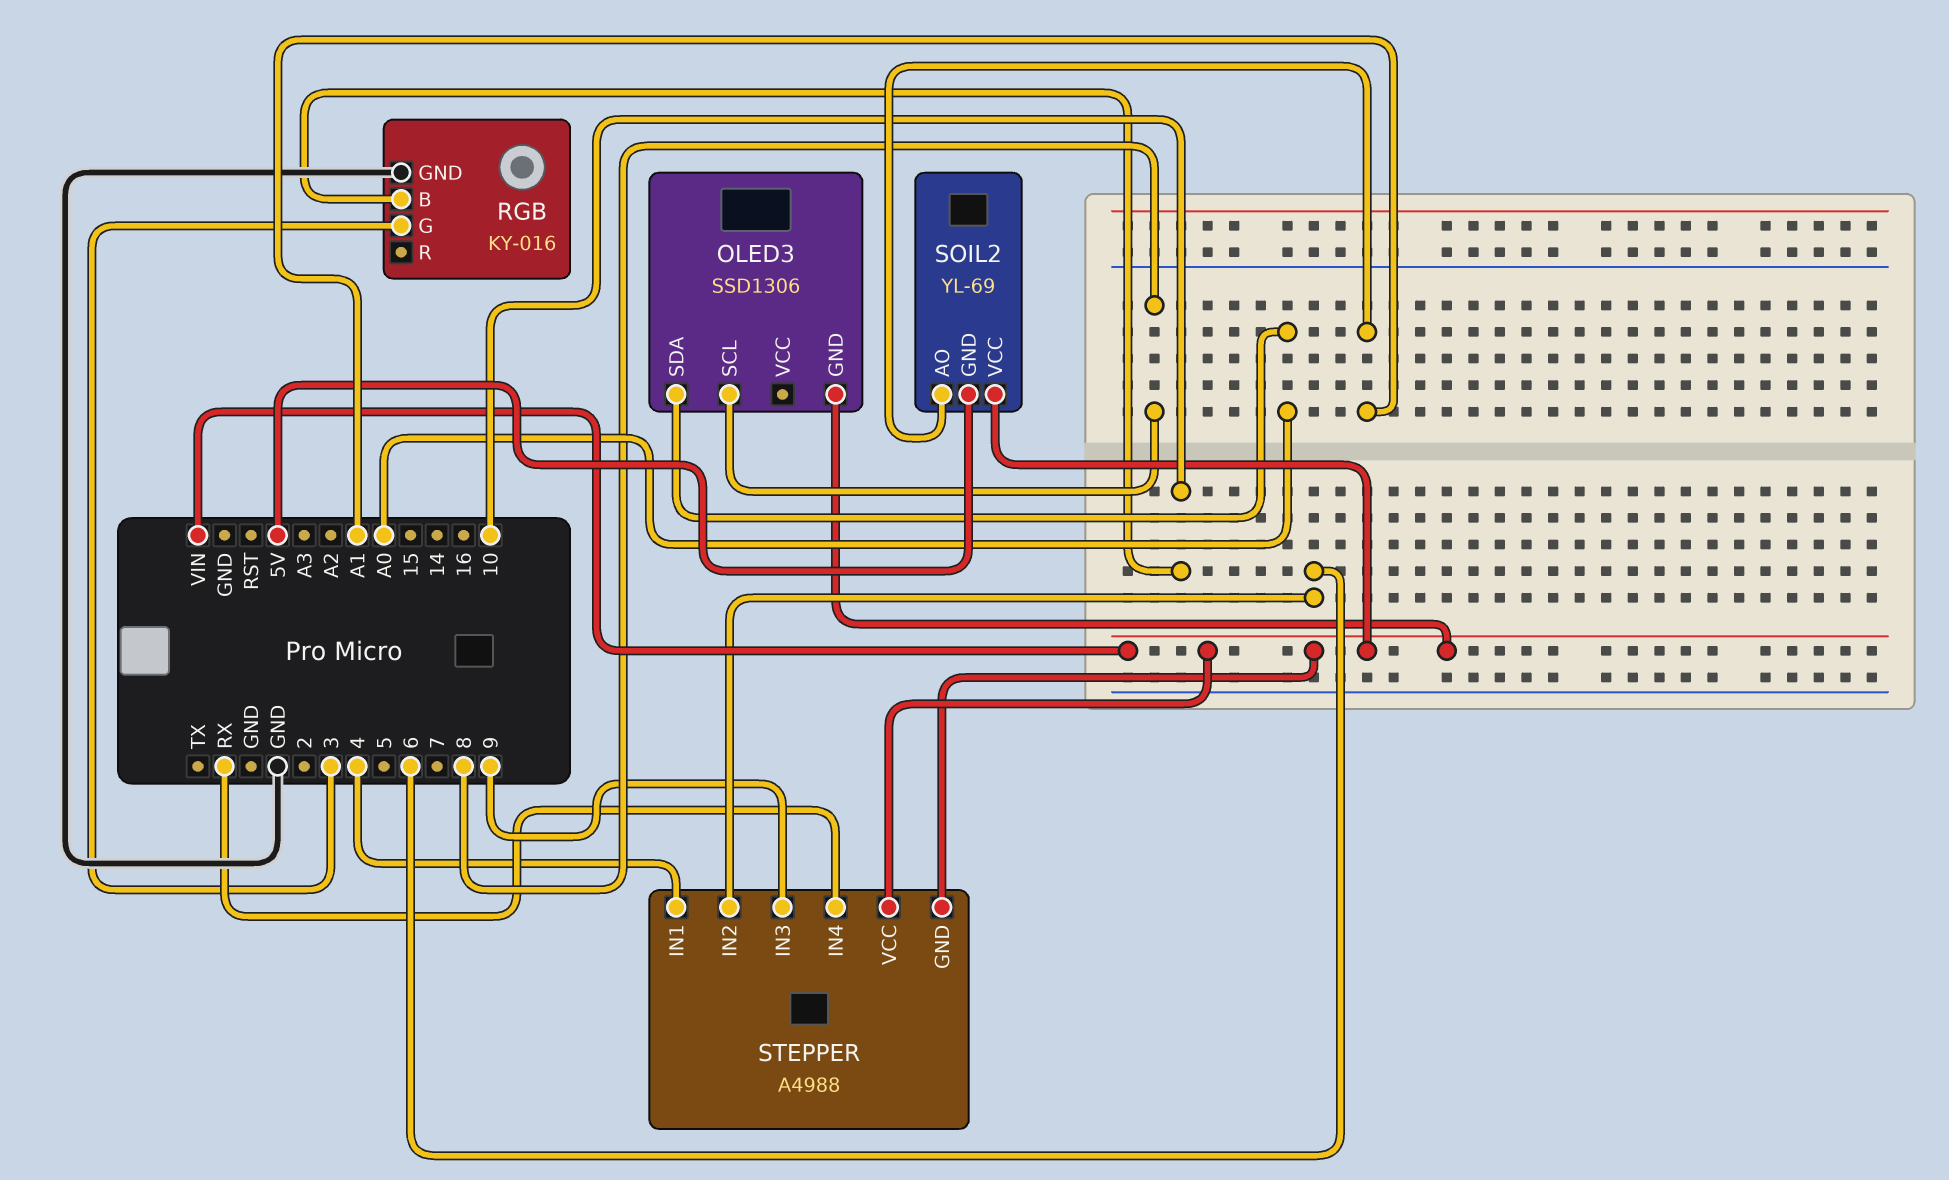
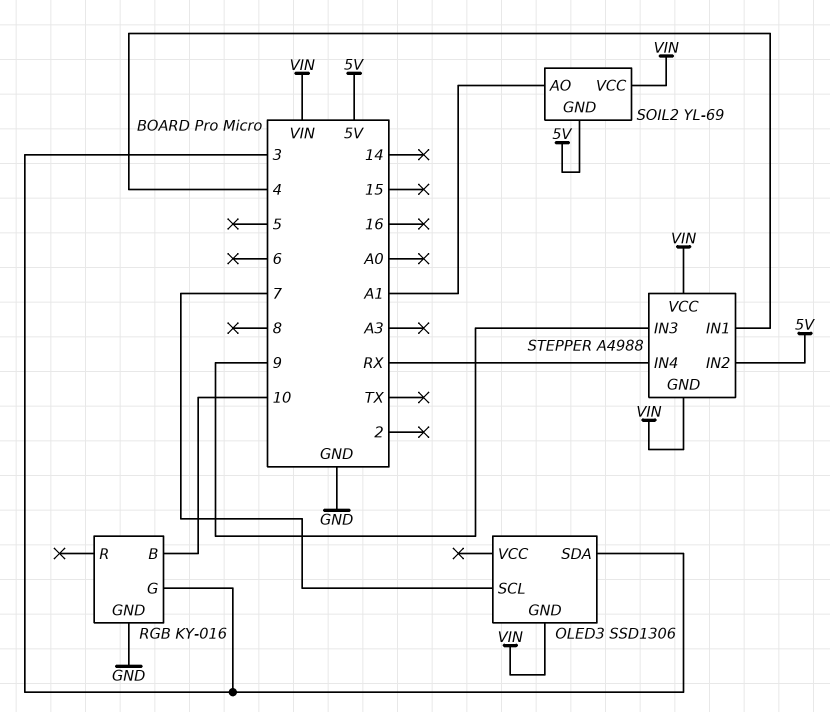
OLED3 pin SCL: 8 -> 7
OLED3 pin SDA: A0 -> 3
STEPPER pin IN2: 6 -> 5V

